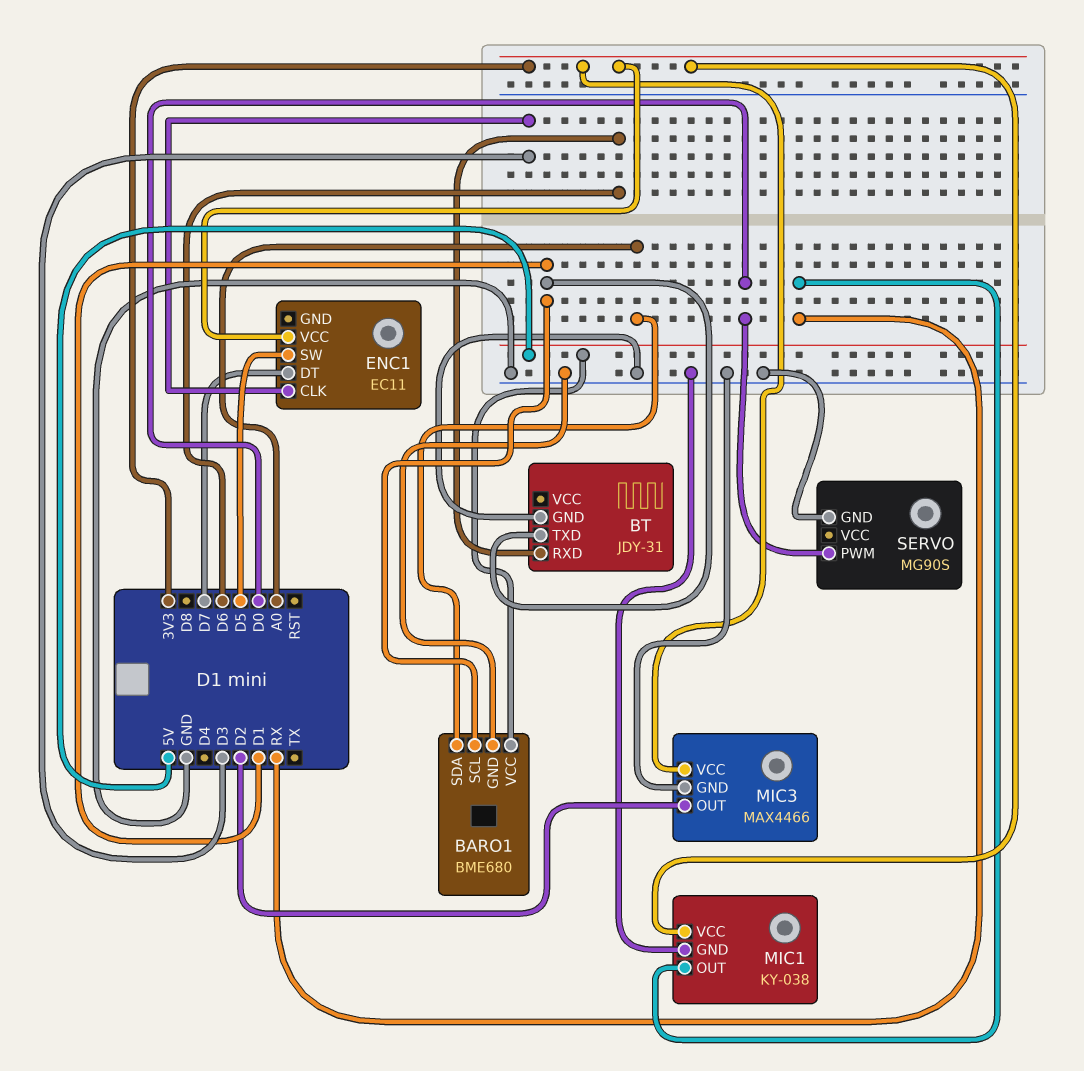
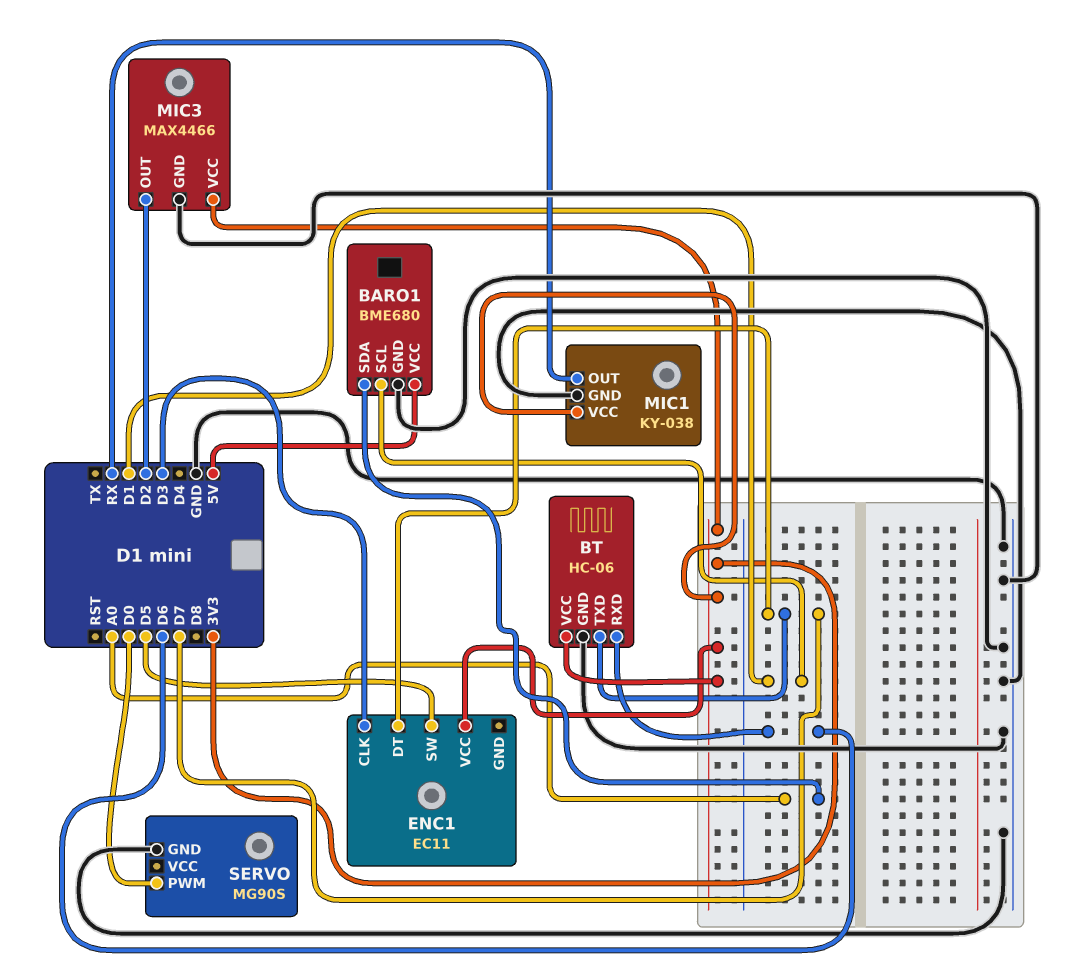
BT: JDY-31 -> HC-06
BT pin TXD: D1 -> D7
BT pin VCC: none -> 3V3

